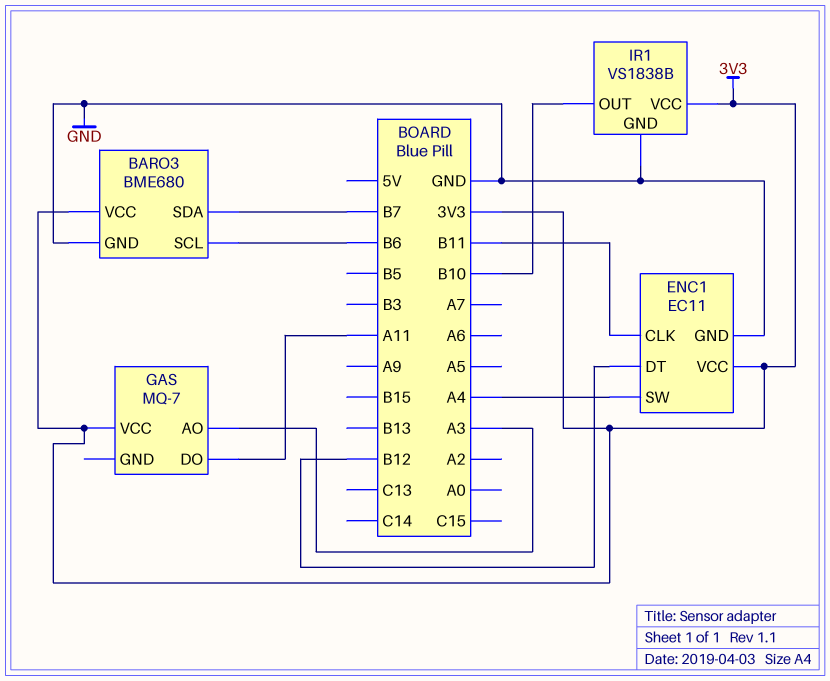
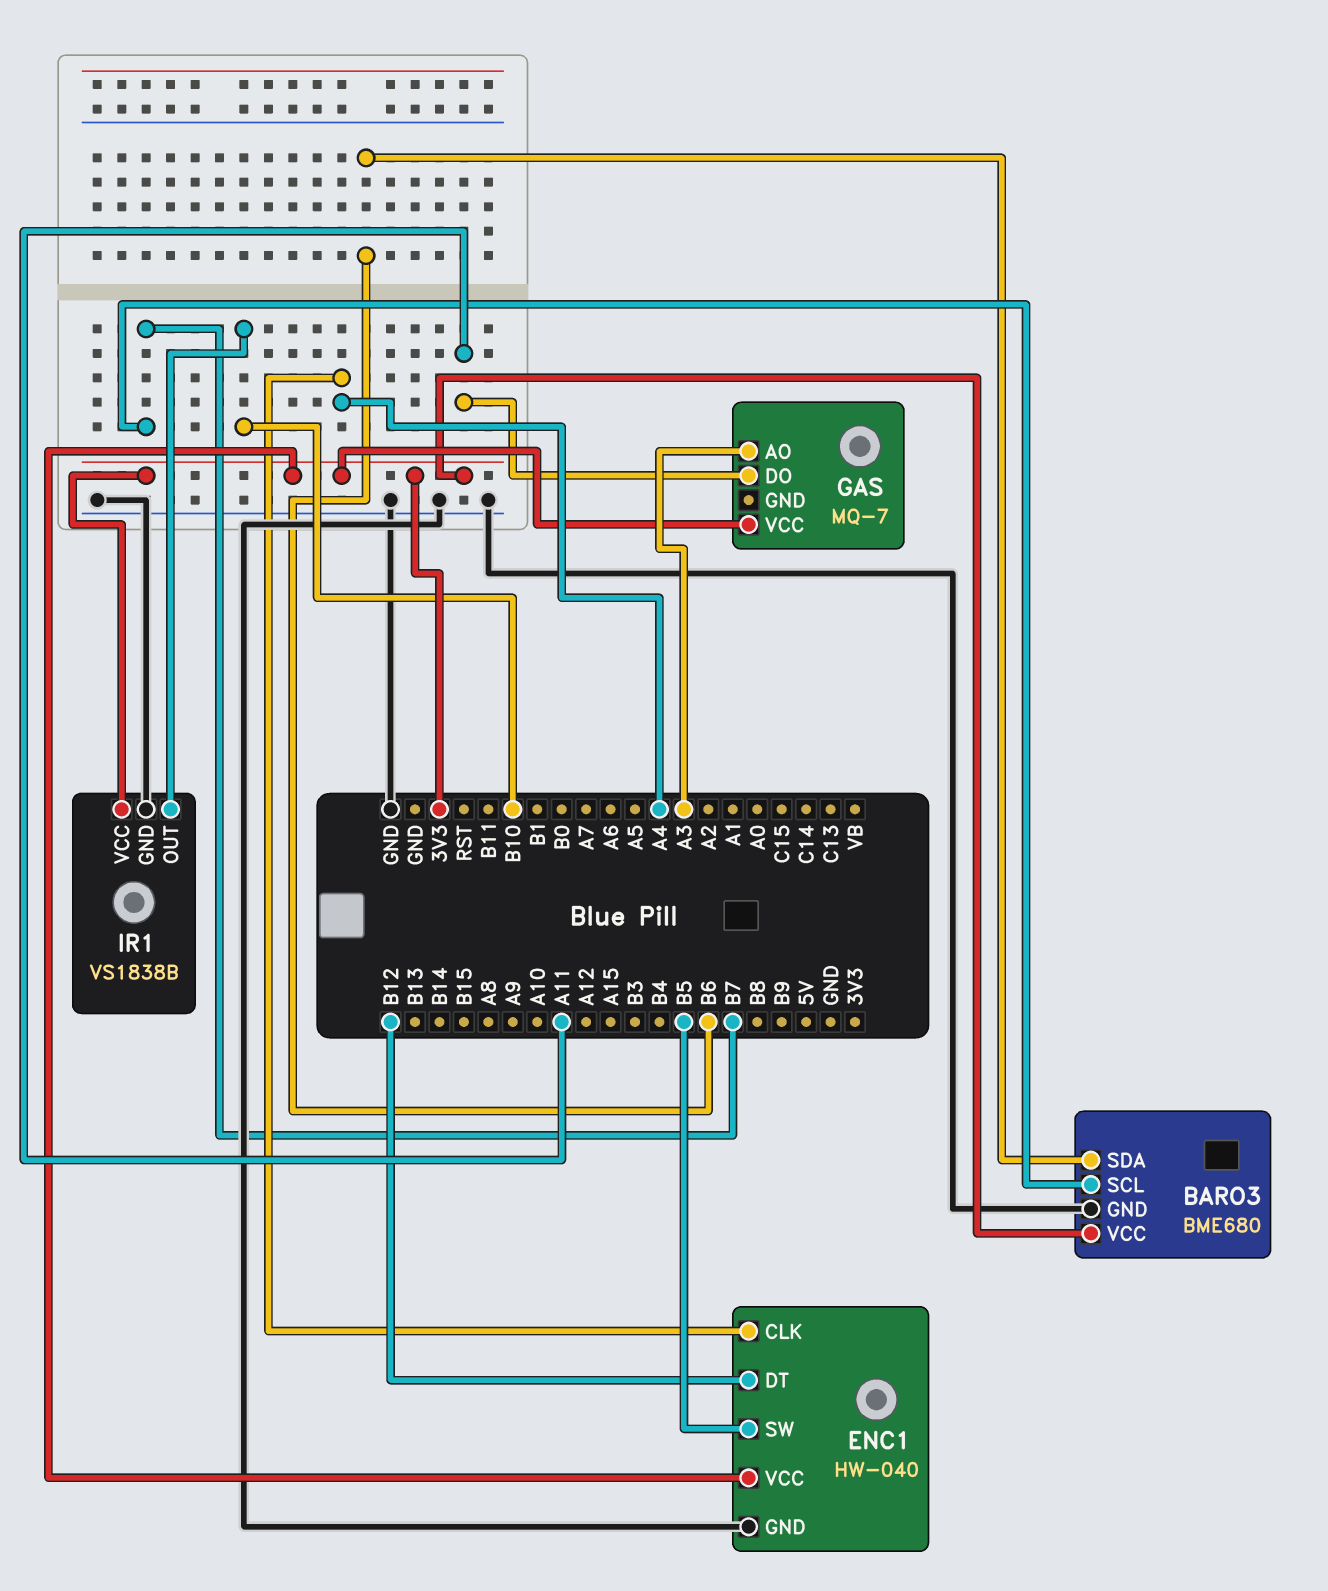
BARO3 pin SCL: B6 -> B7
BARO3 pin SDA: B7 -> B6
ENC1: EC11 -> HW-040
ENC1 pin CLK: B11 -> A4
ENC1 pin SW: A4 -> B5

